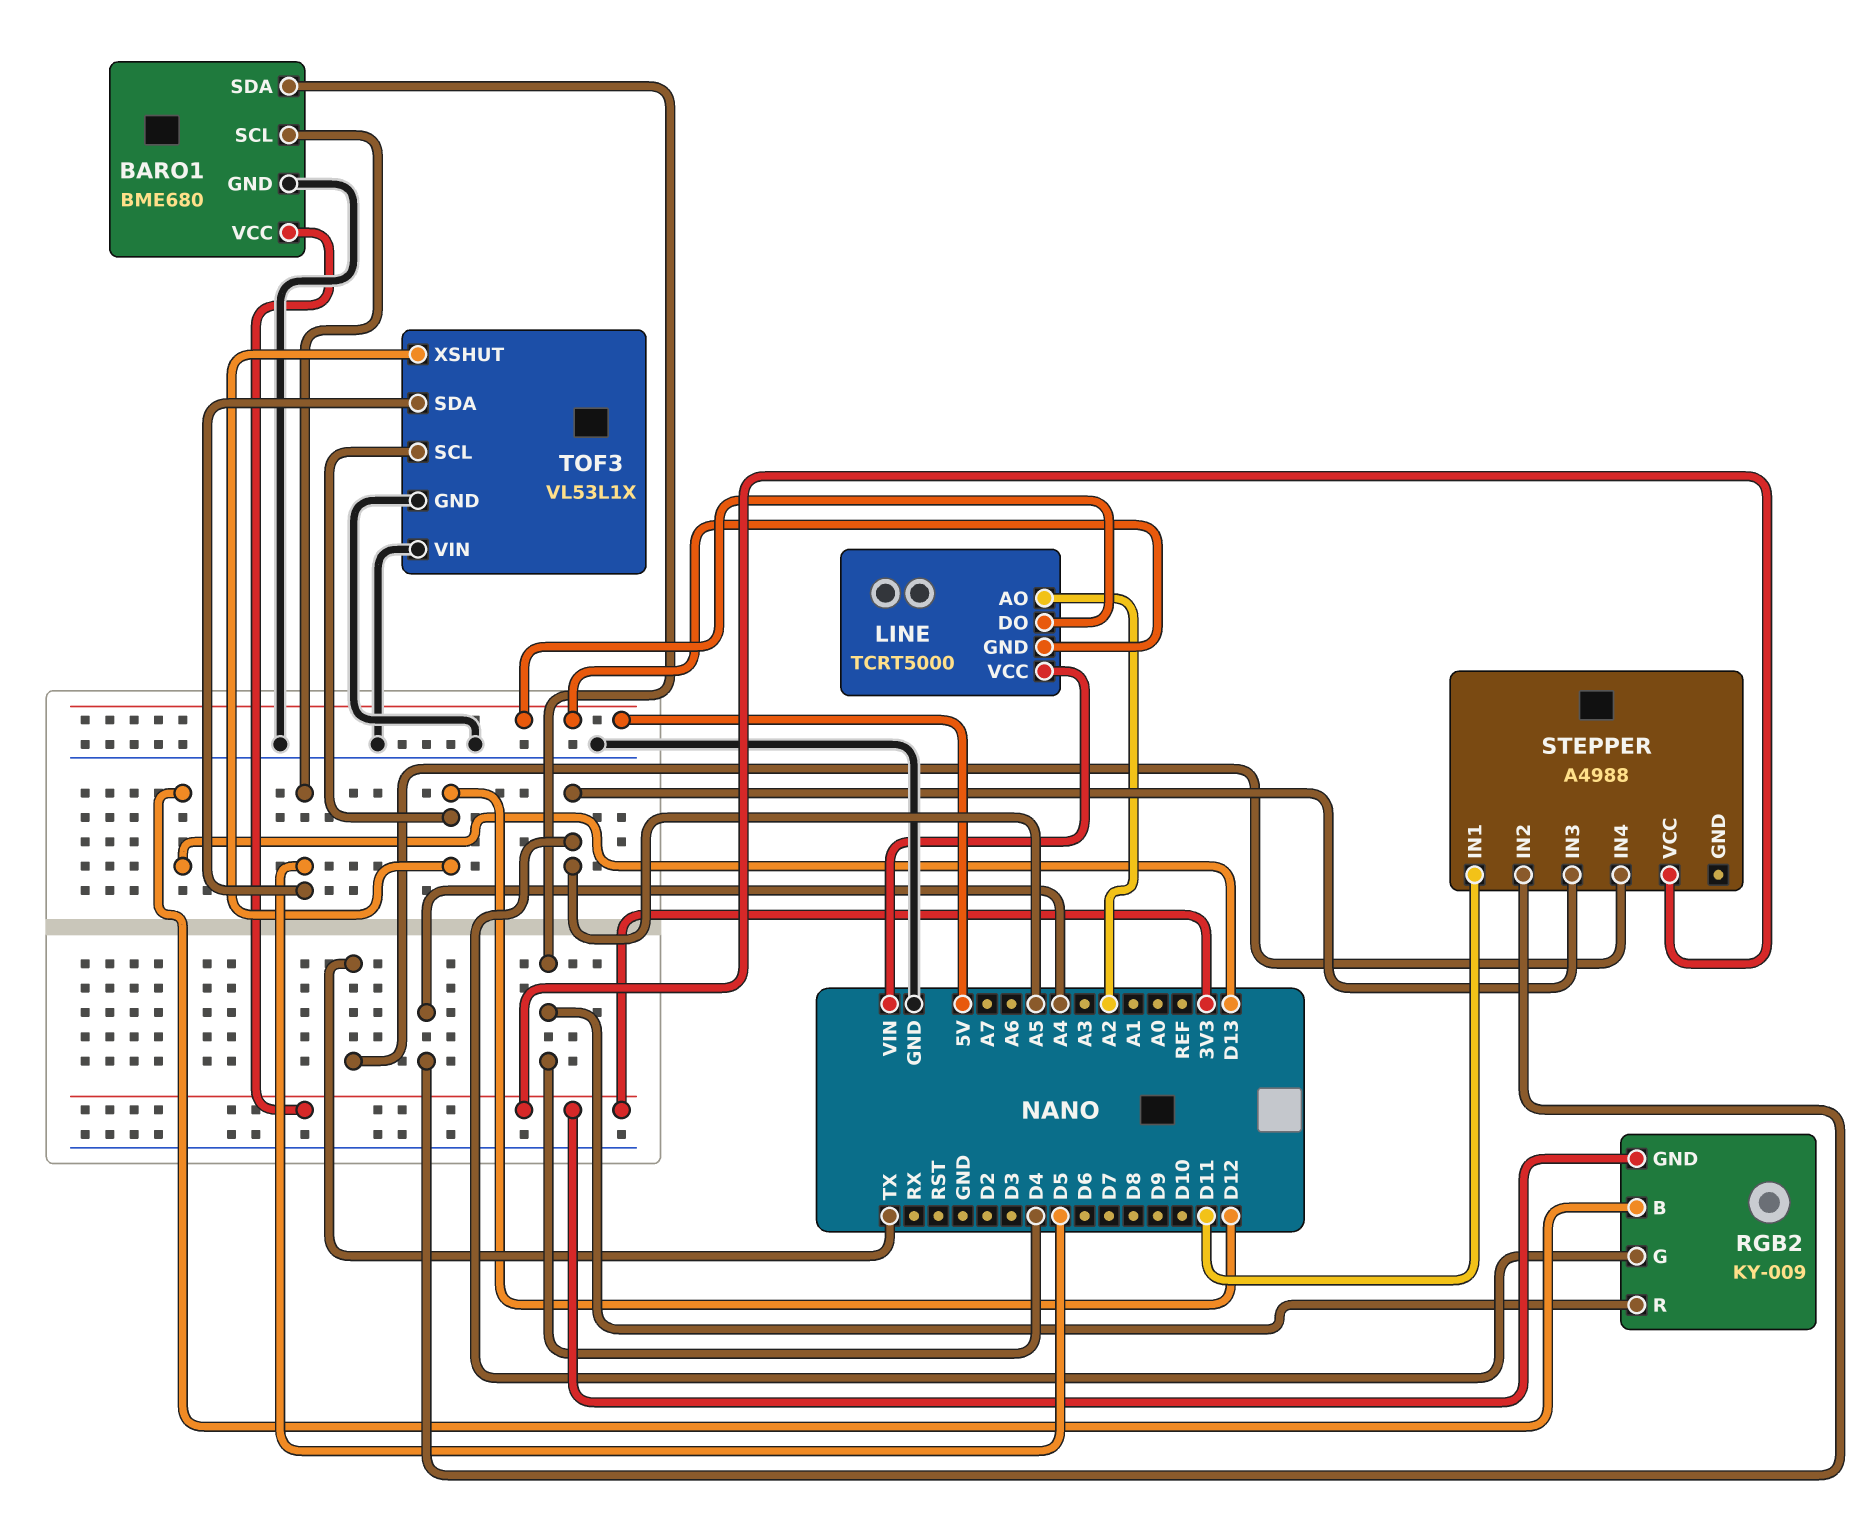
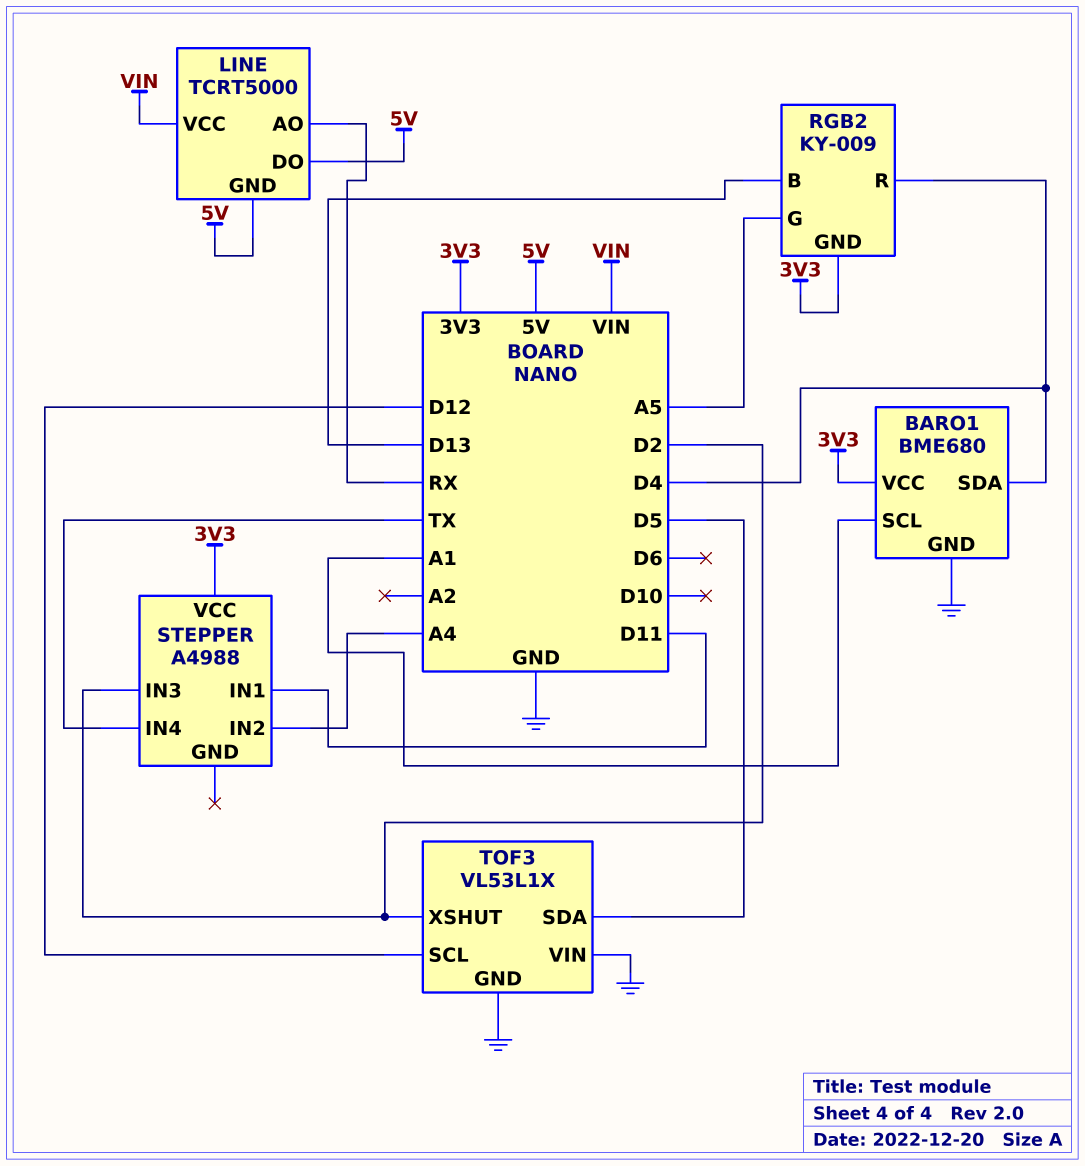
BARO1 pin SCL: D5 -> A1
LINE pin AO: A2 -> RX
STEPPER pin IN3: A5 -> D2
TOF3 pin XSHUT: D12 -> D2

